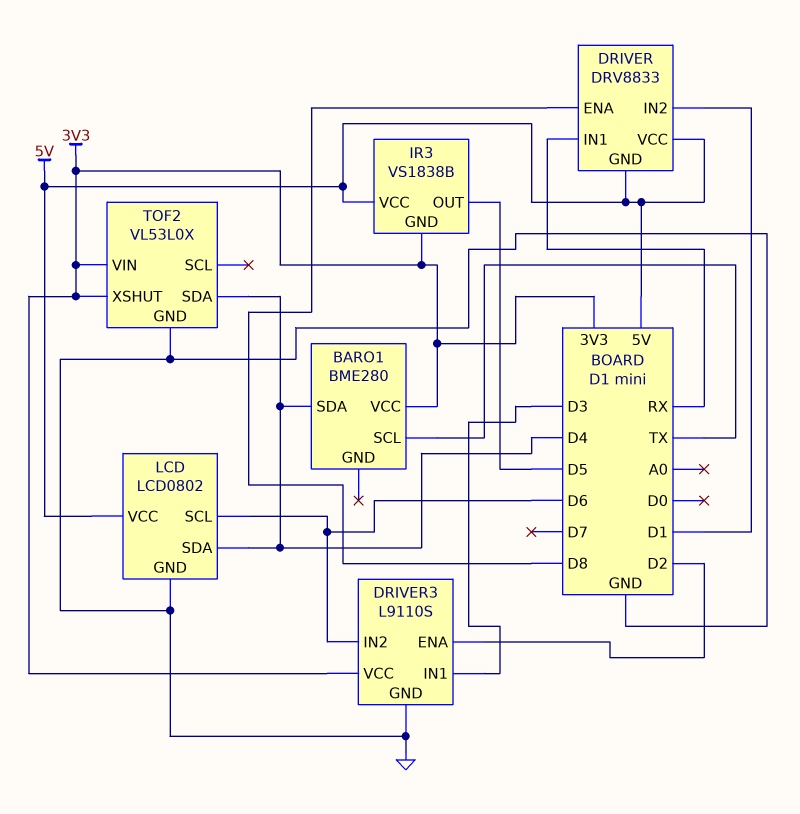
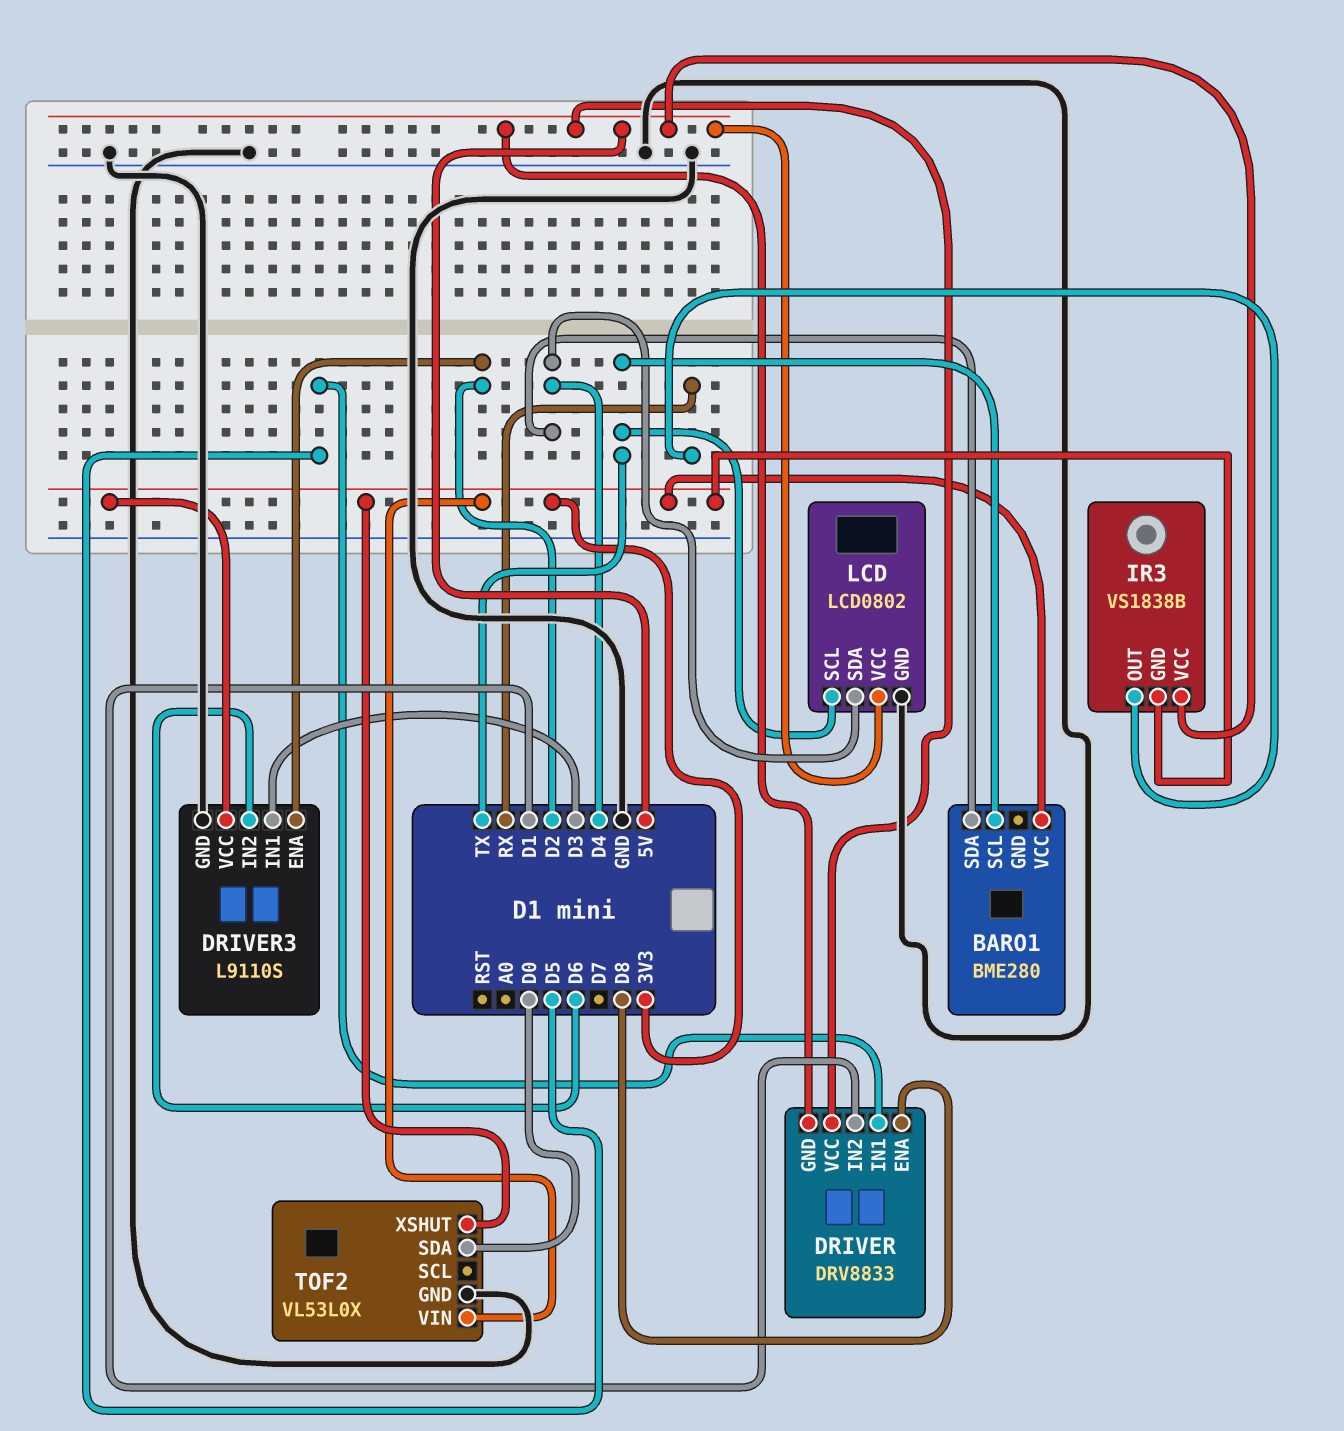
DRIVER pin IN1: RX -> D5
IR3 pin OUT: D5 -> RX
LCD pin SCL: D6 -> TX
TOF2 pin SDA: D4 -> D0

